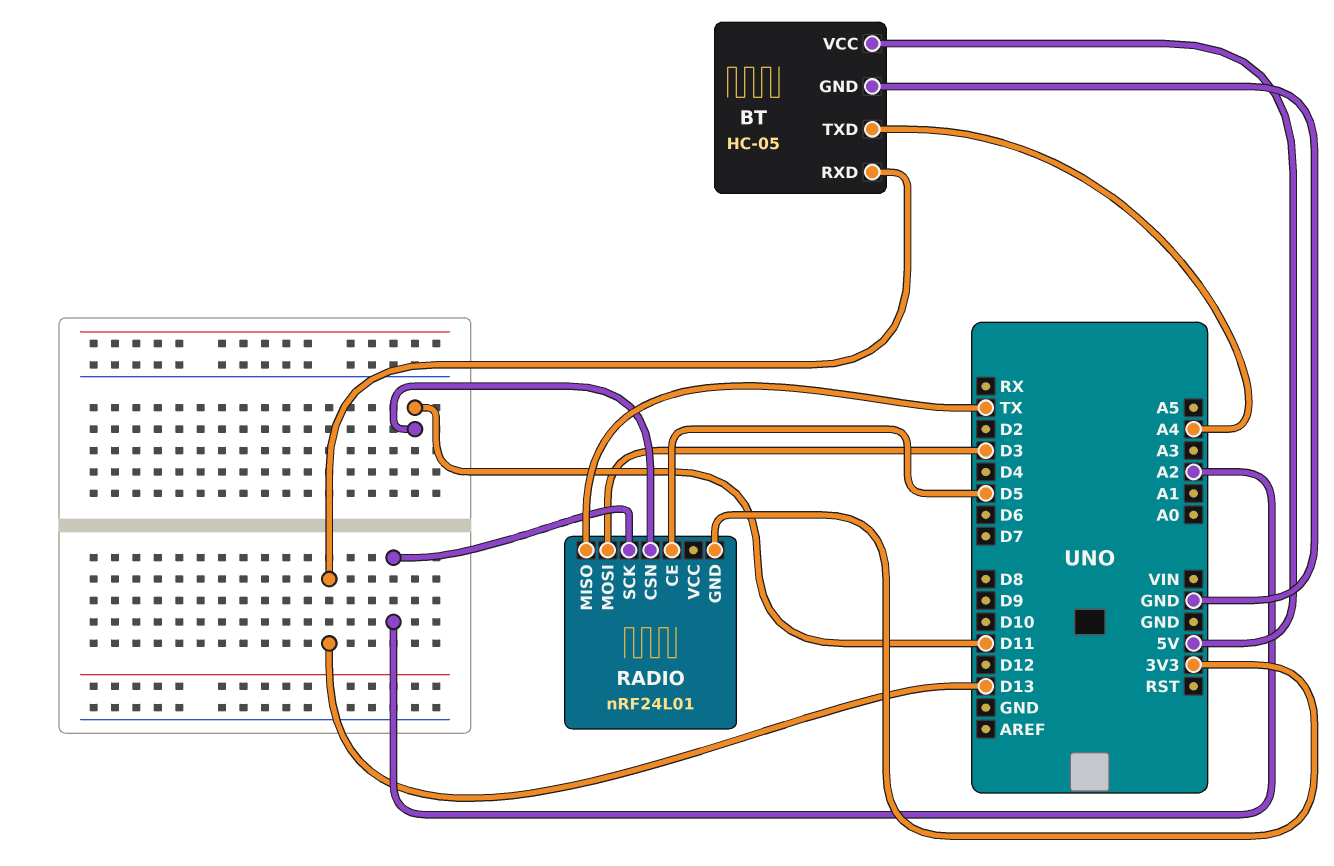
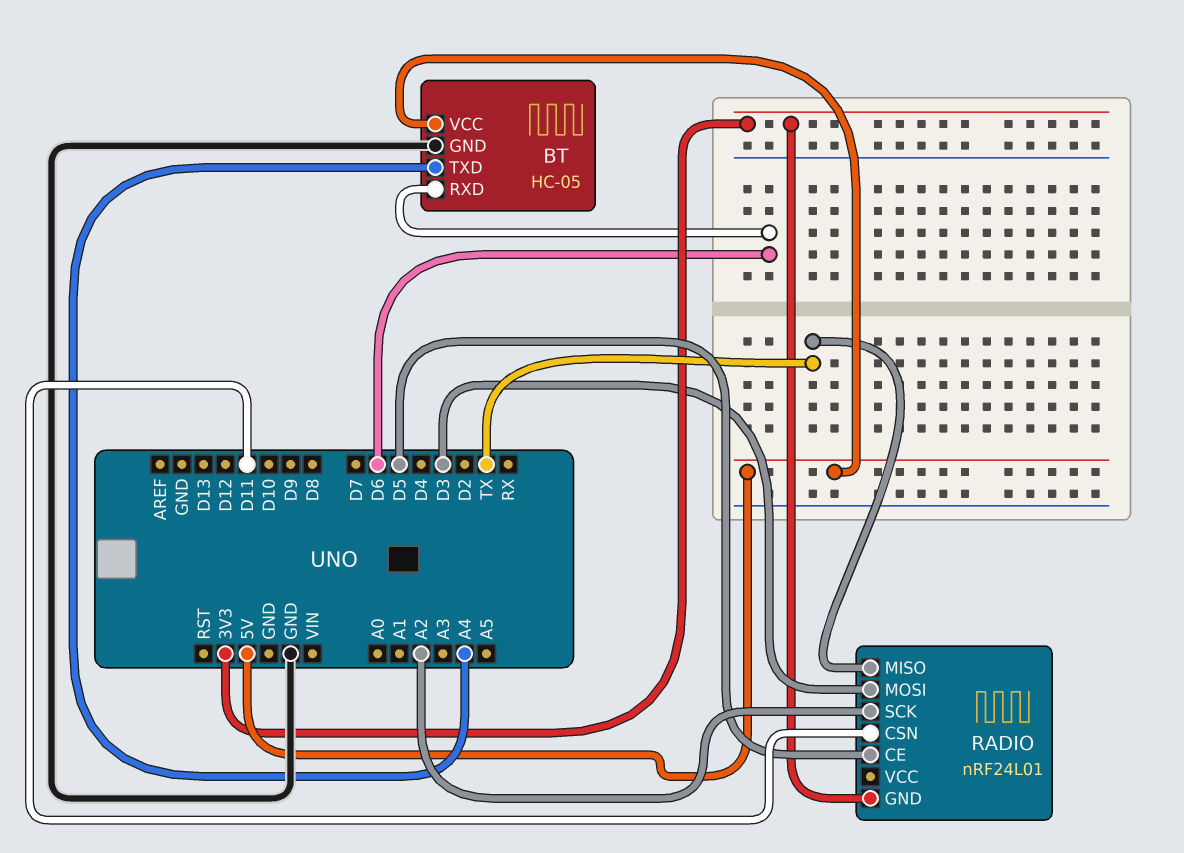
BT pin RXD: D13 -> D6

